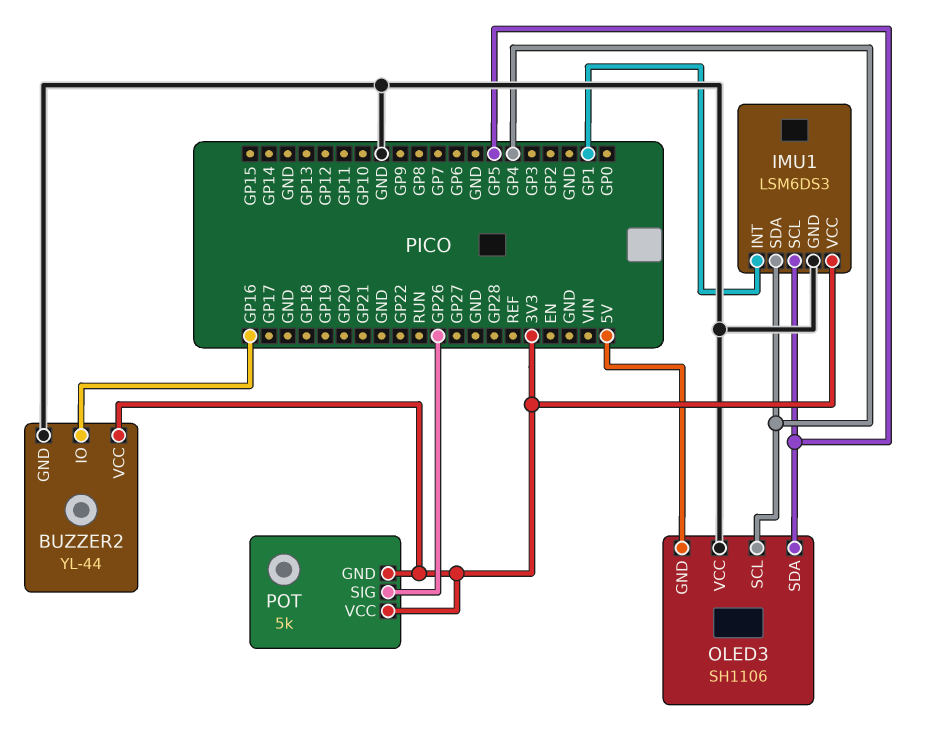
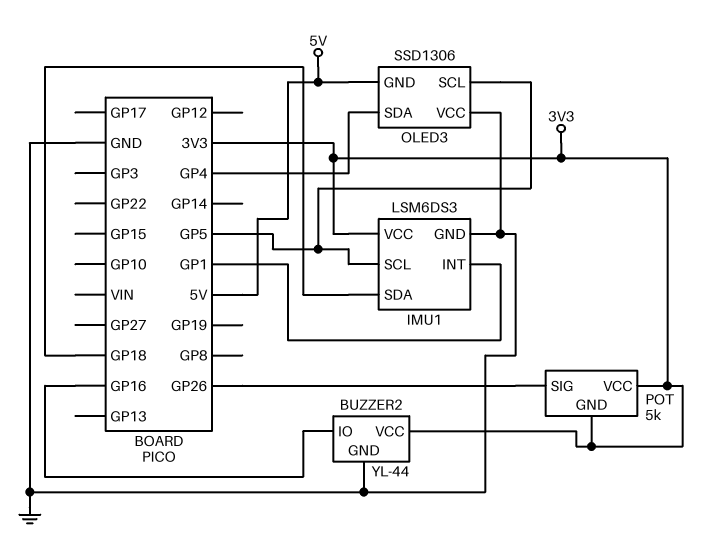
IMU1 pin SDA: GP4 -> GP18
OLED3: SH1106 -> SSD1306
OLED3 pin SCL: GP4 -> GP5
OLED3 pin SDA: GP5 -> GP4

